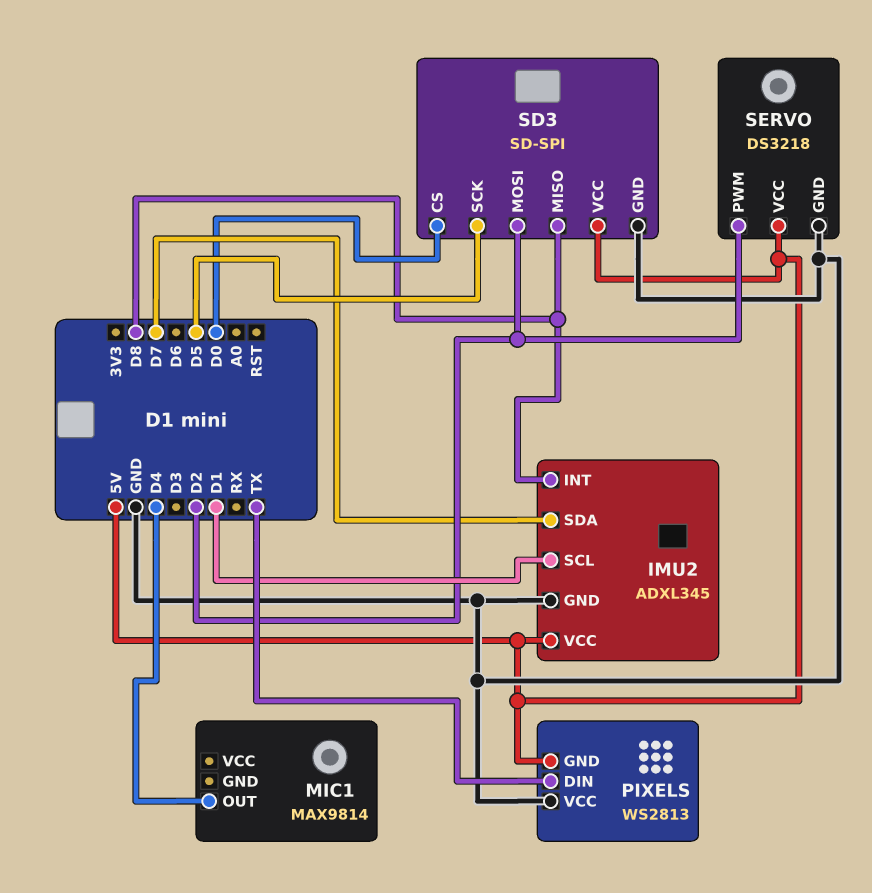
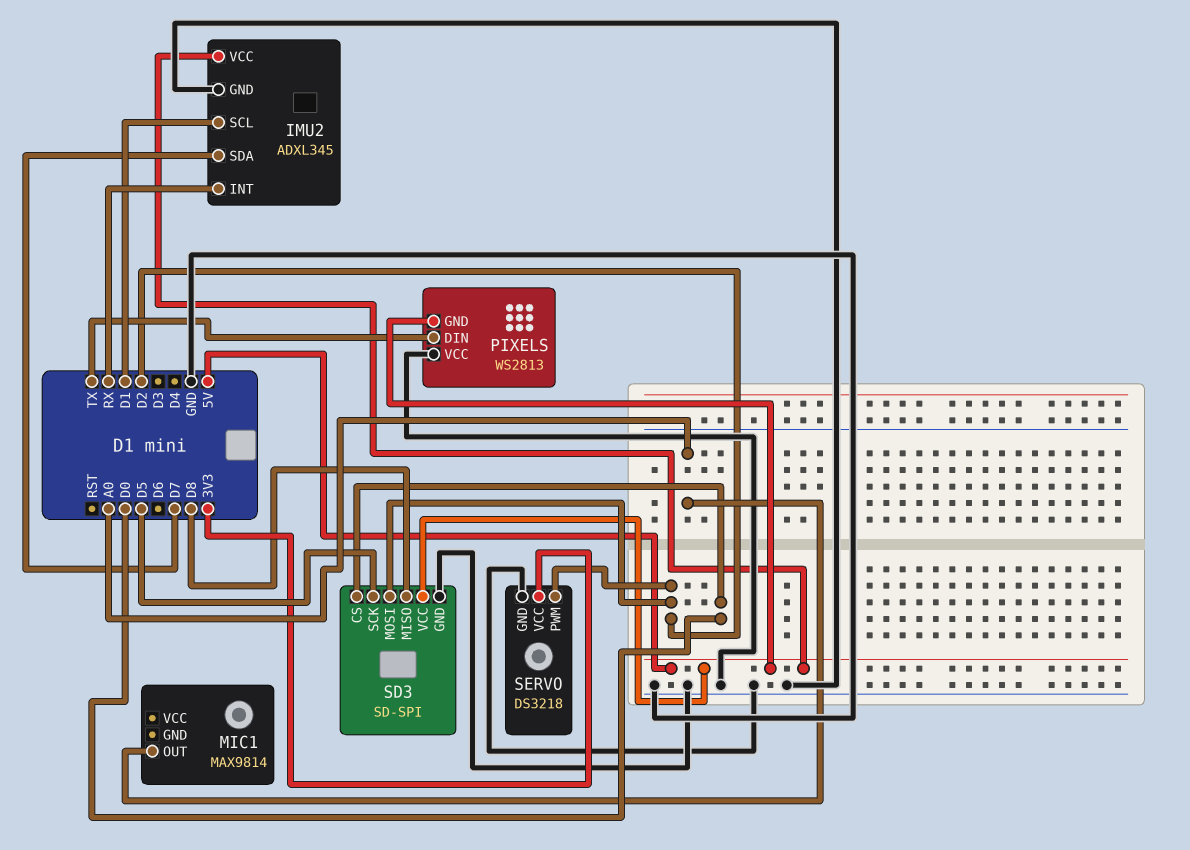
IMU2 pin INT: D8 -> RX
MIC1 pin OUT: D4 -> A0
SERVO pin VCC: 5V -> 3V3

